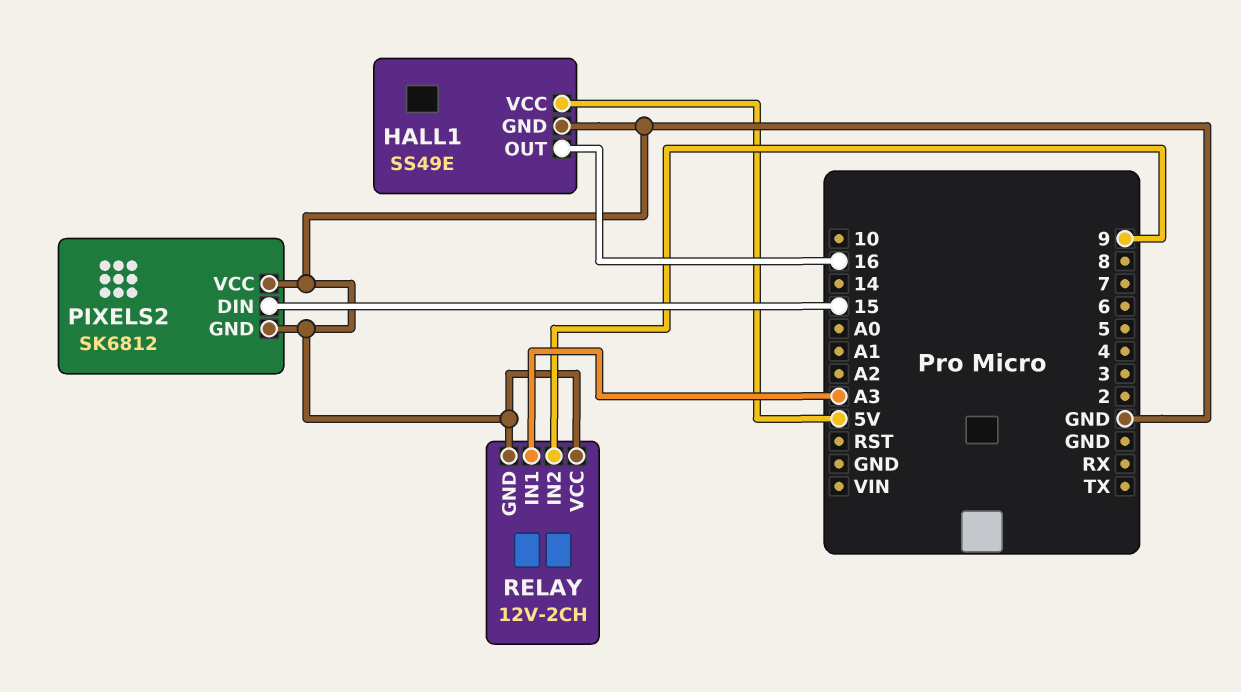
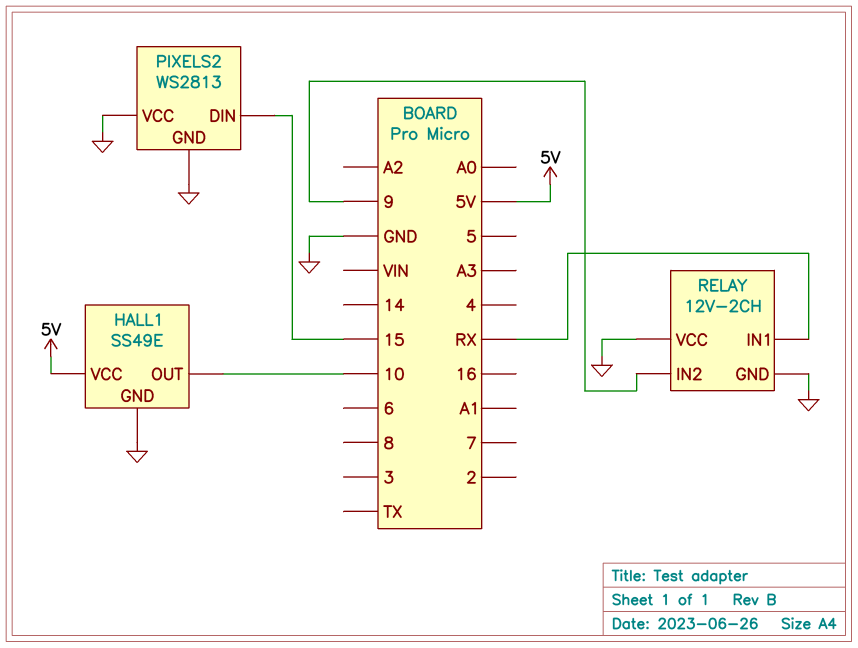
HALL1 pin OUT: 16 -> 10
PIXELS2: SK6812 -> WS2813
RELAY pin IN1: A3 -> RX

